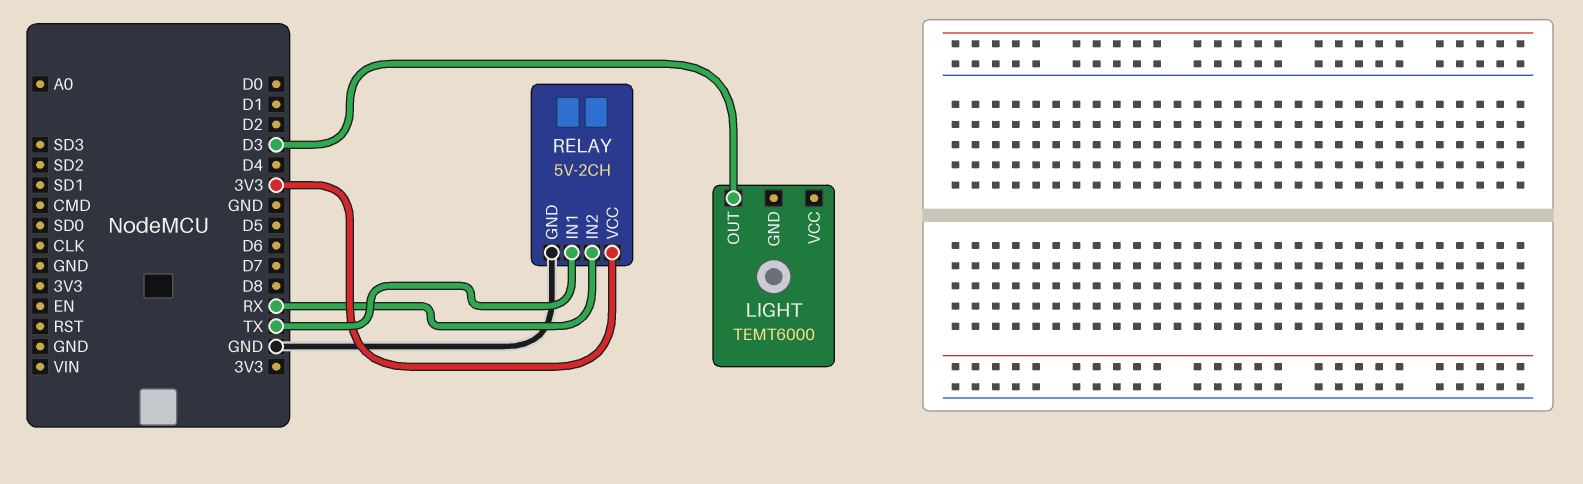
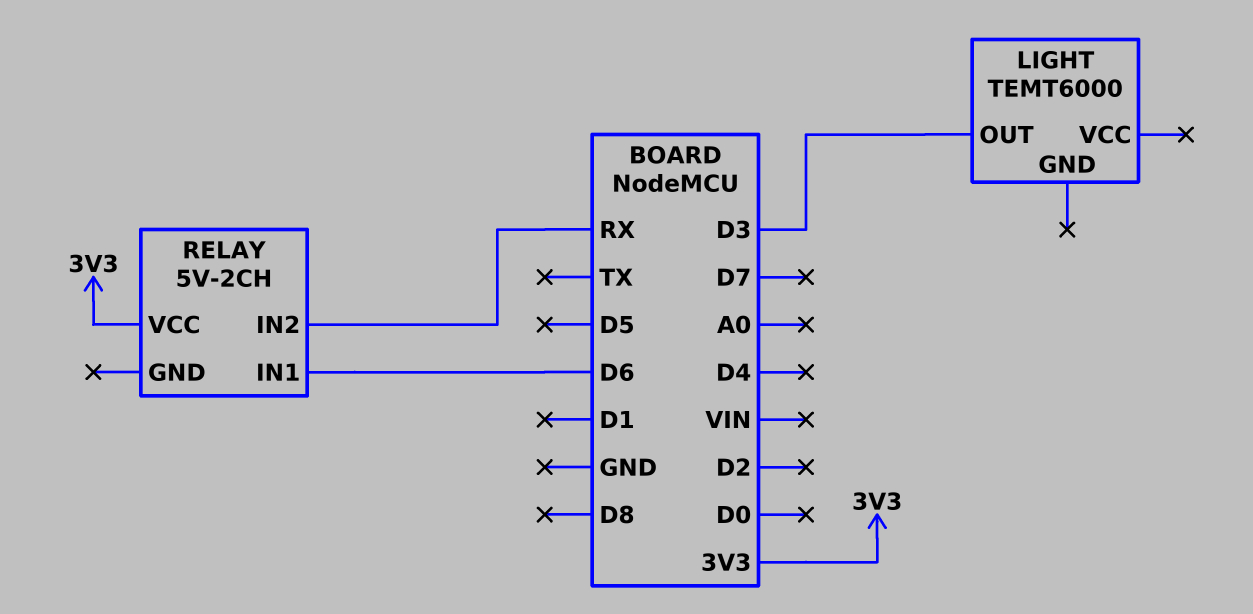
RELAY pin GND: GND -> none
RELAY pin IN1: TX -> D6

